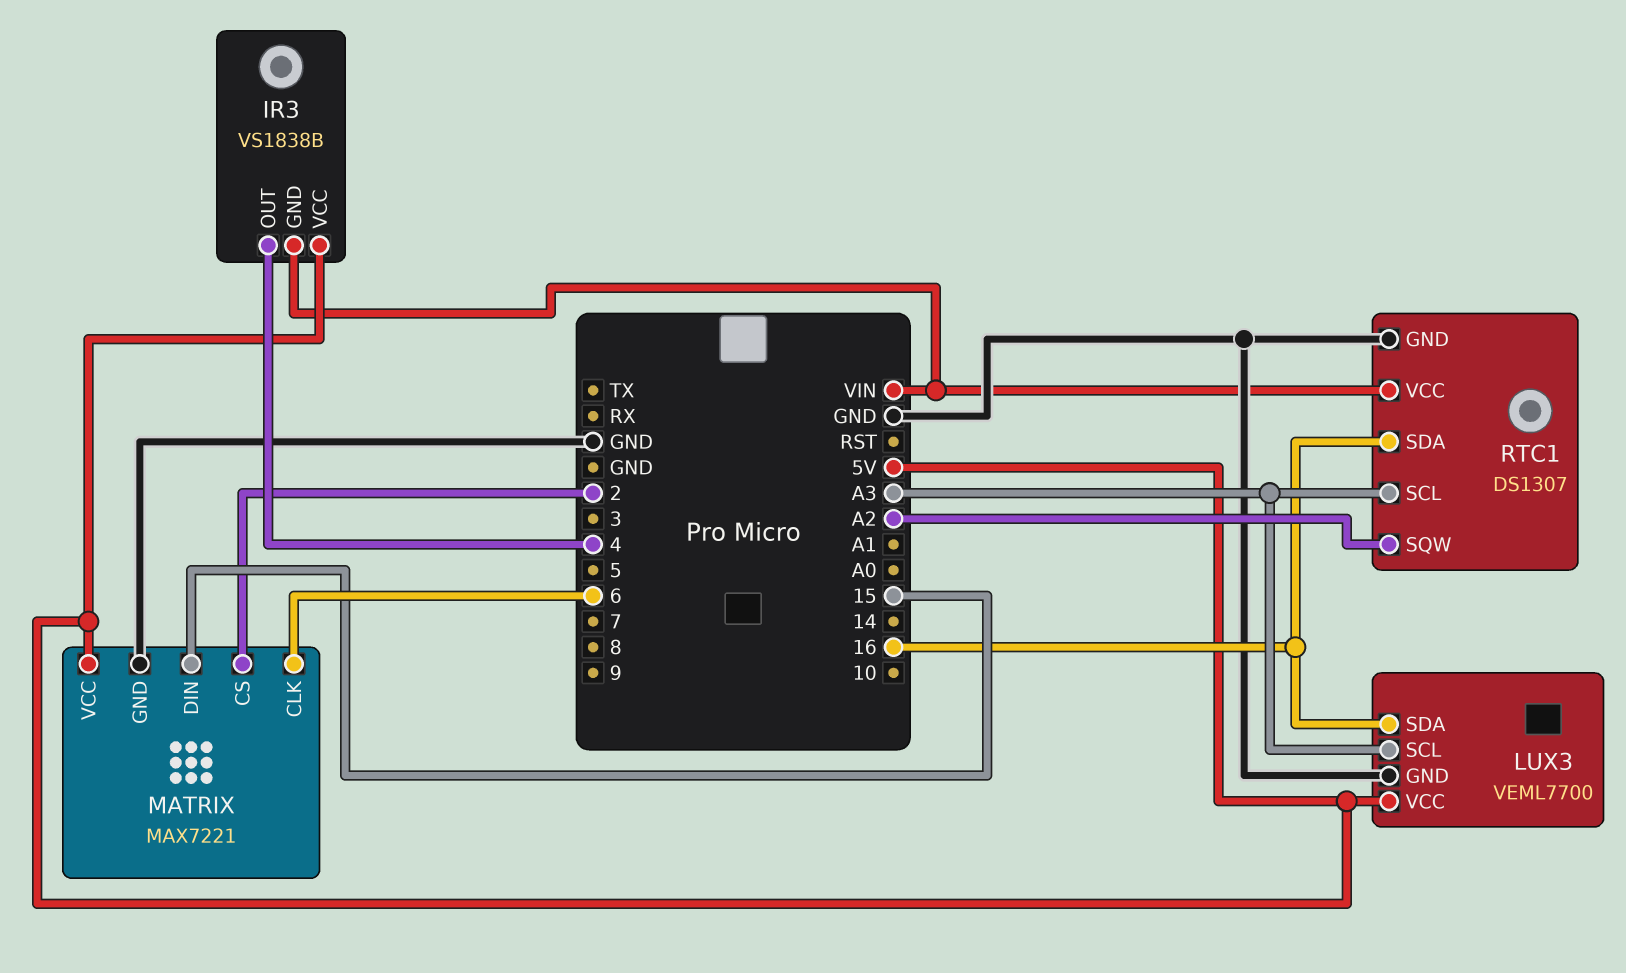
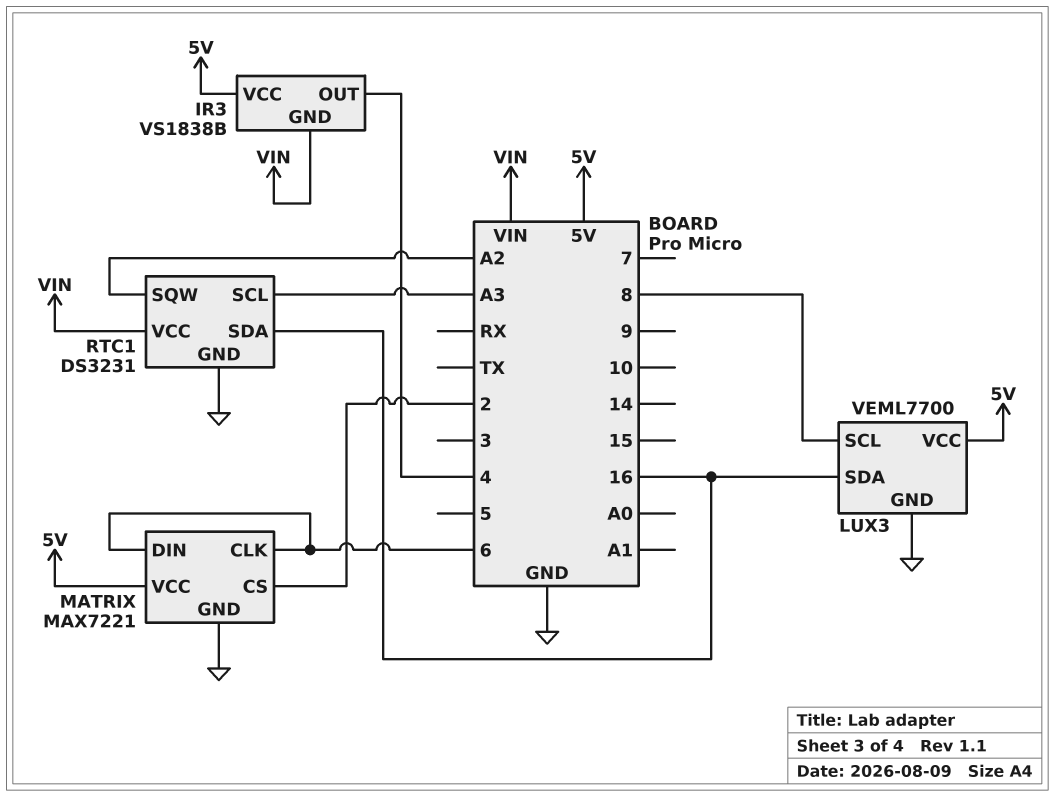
LUX3 pin SCL: A3 -> 8
MATRIX pin DIN: 15 -> 6
RTC1: DS1307 -> DS3231

